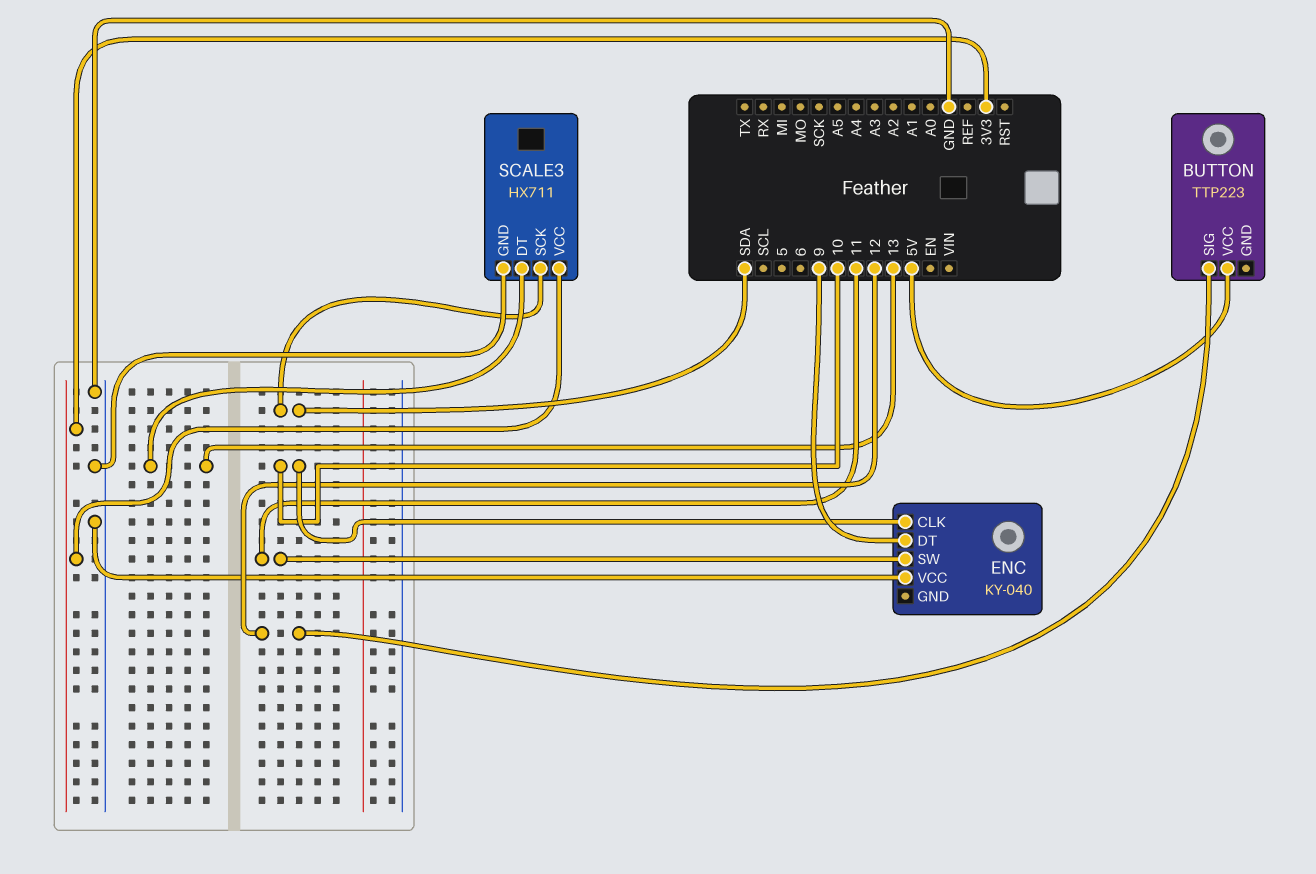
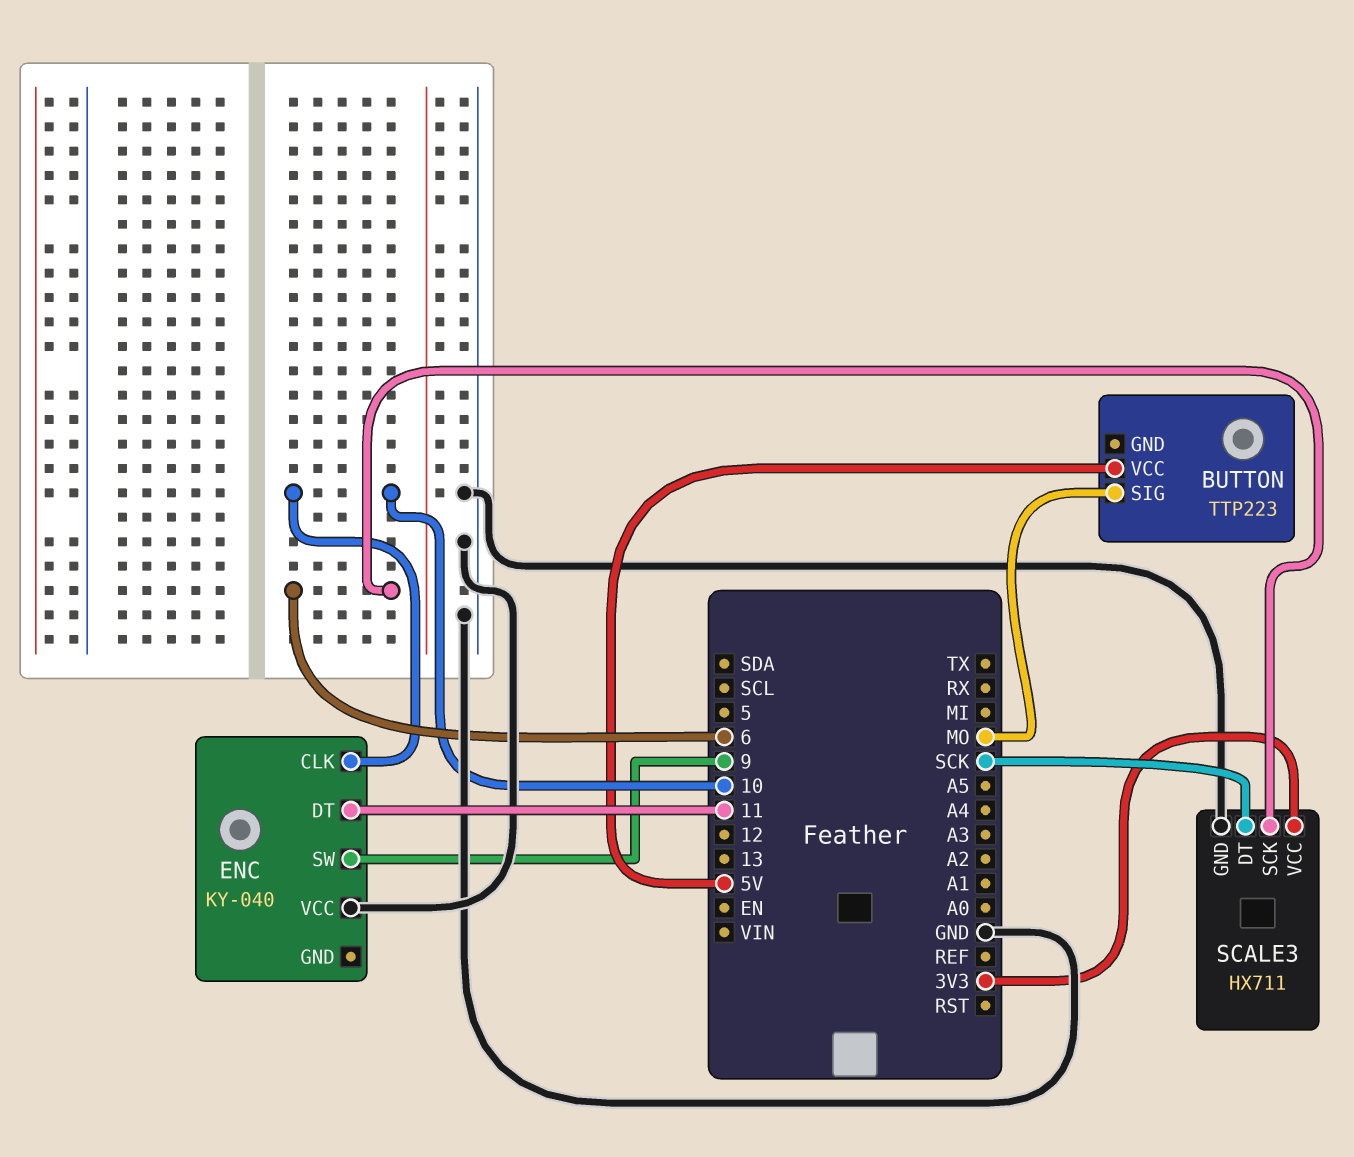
BUTTON pin SIG: 12 -> MO
ENC pin DT: 9 -> 11
ENC pin SW: 11 -> 9
SCALE3 pin DT: 13 -> SCK
SCALE3 pin SCK: SDA -> 6

